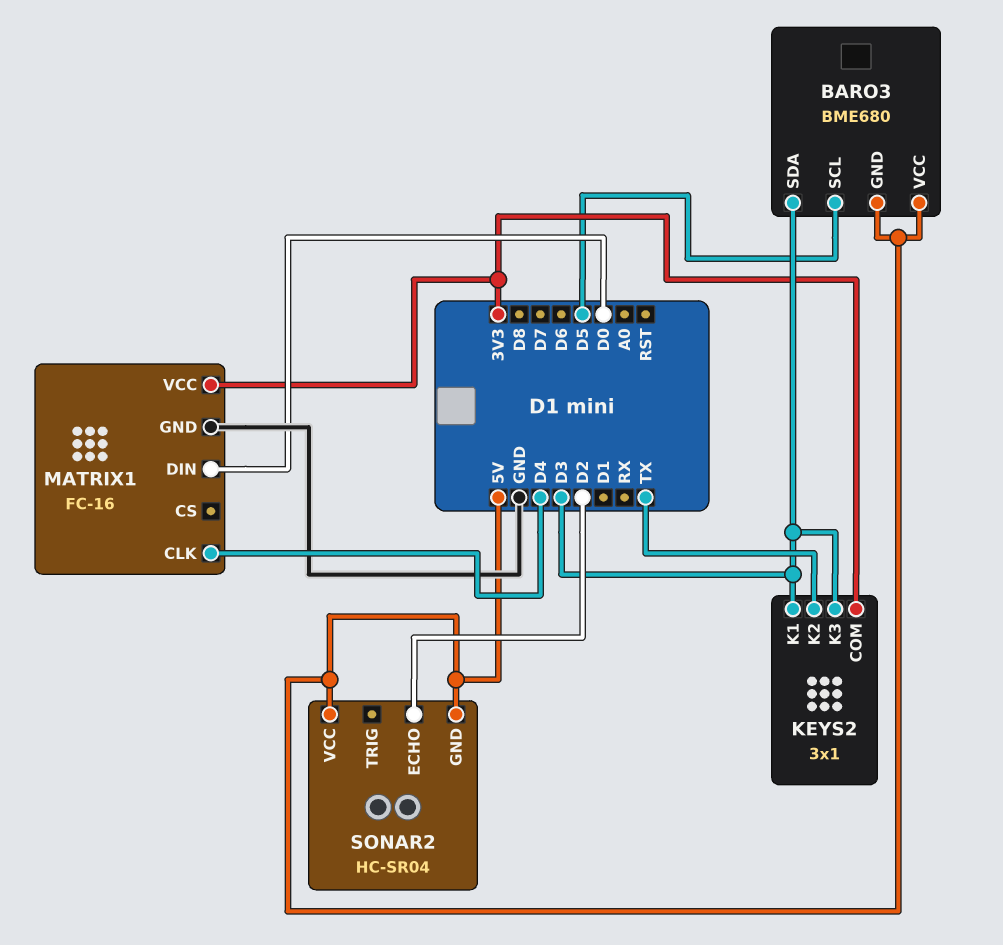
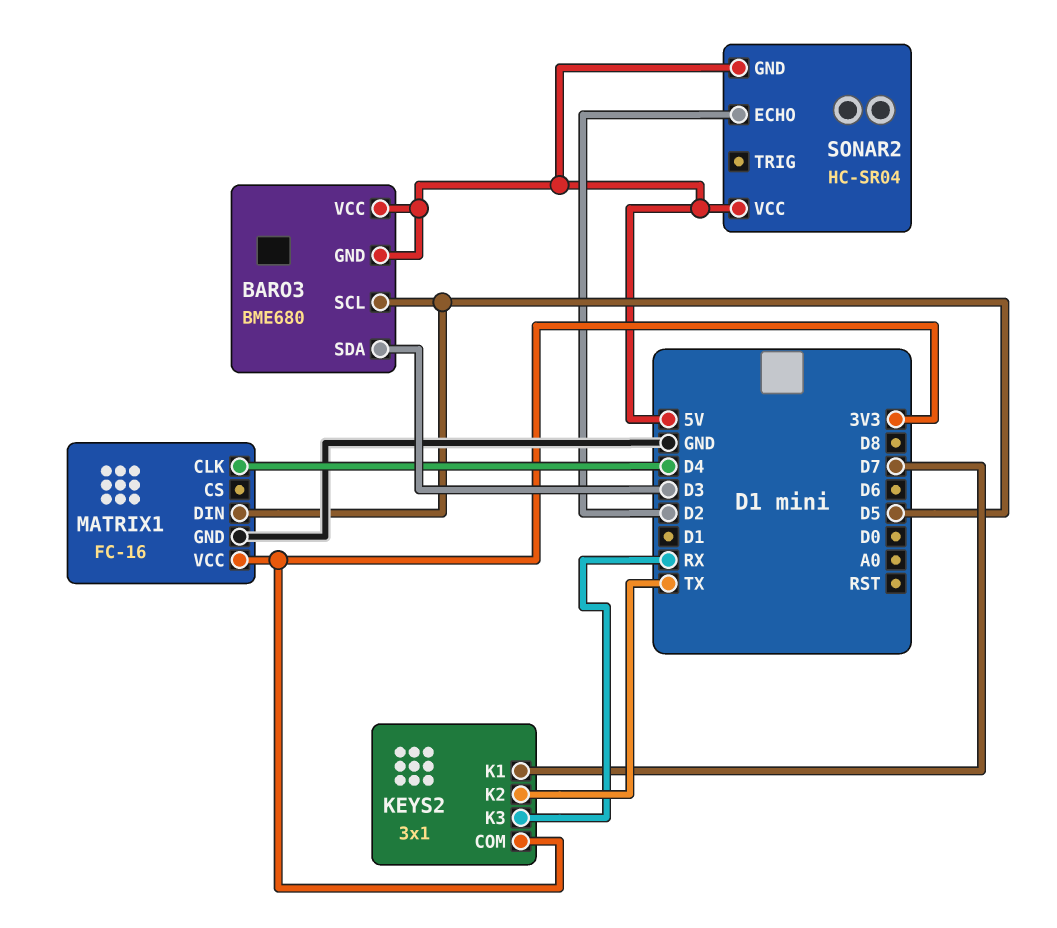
KEYS2 pin K1: D3 -> D7
KEYS2 pin K3: D3 -> RX
MATRIX1 pin DIN: D0 -> D5

